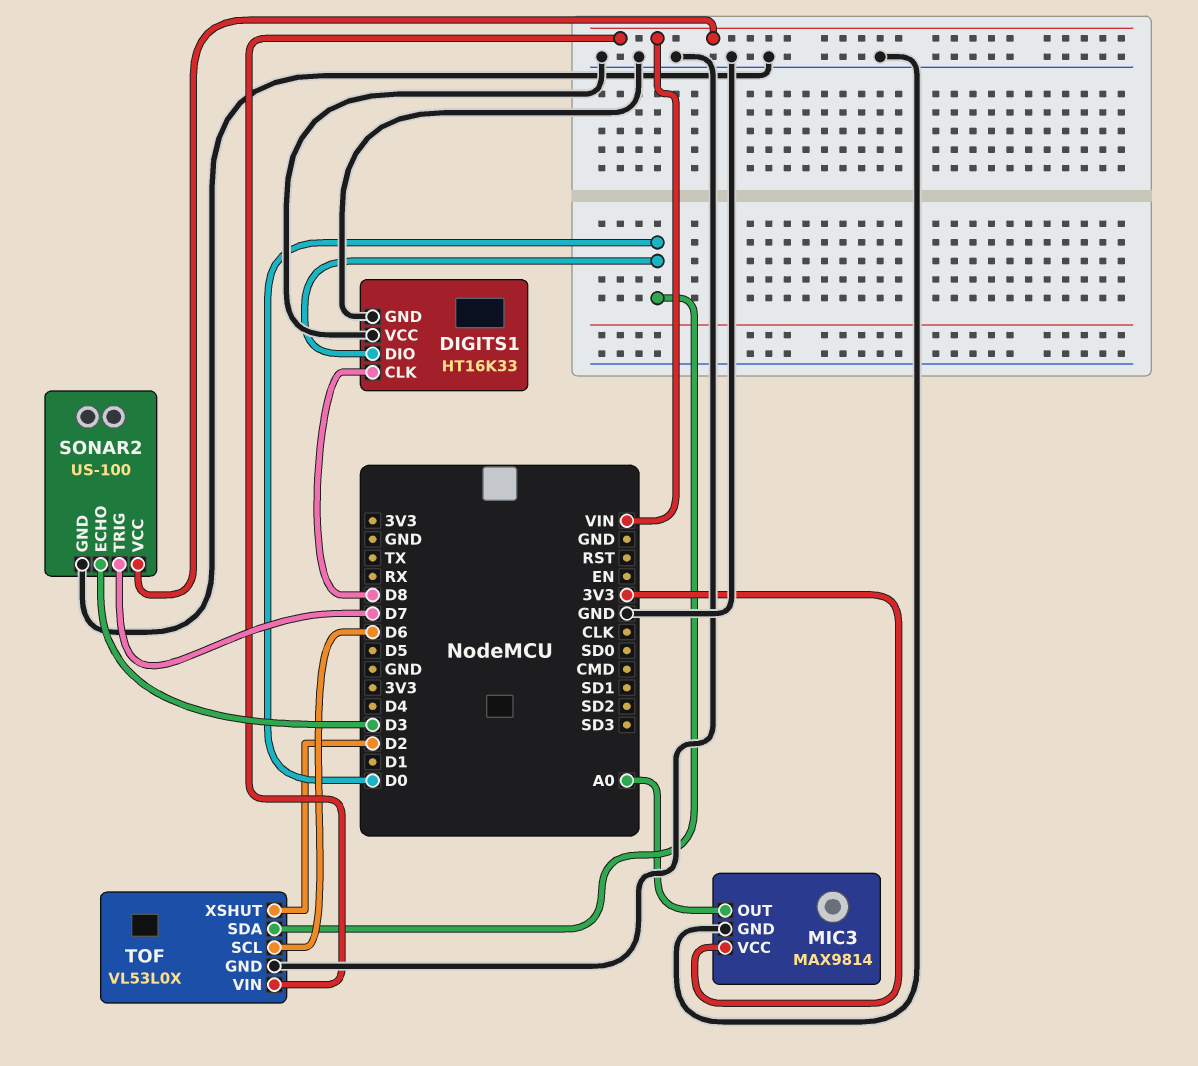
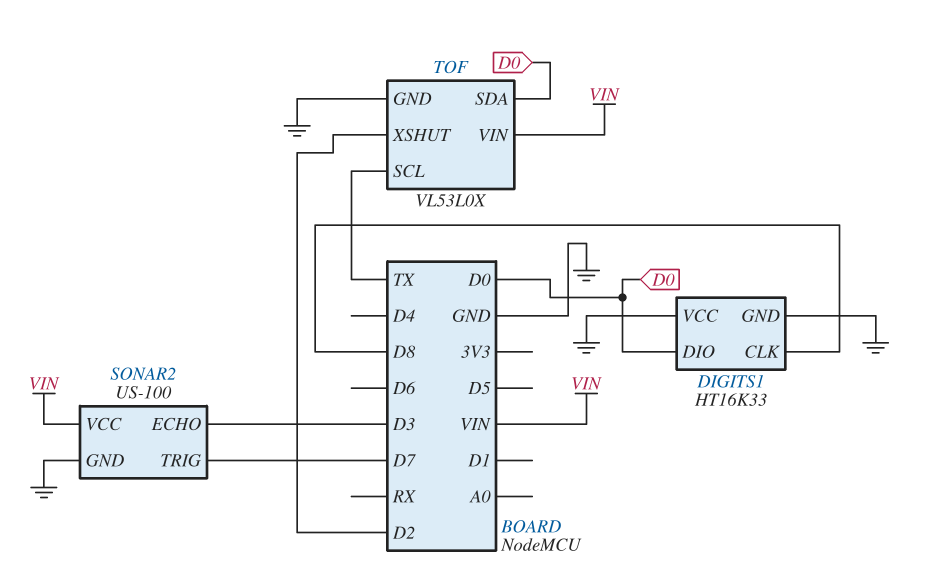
MIC3: MAX9814 -> none
MIC3 pin GND: GND -> none
MIC3 pin OUT: A0 -> none
MIC3 pin VCC: 3V3 -> none
TOF pin SCL: D6 -> TX

